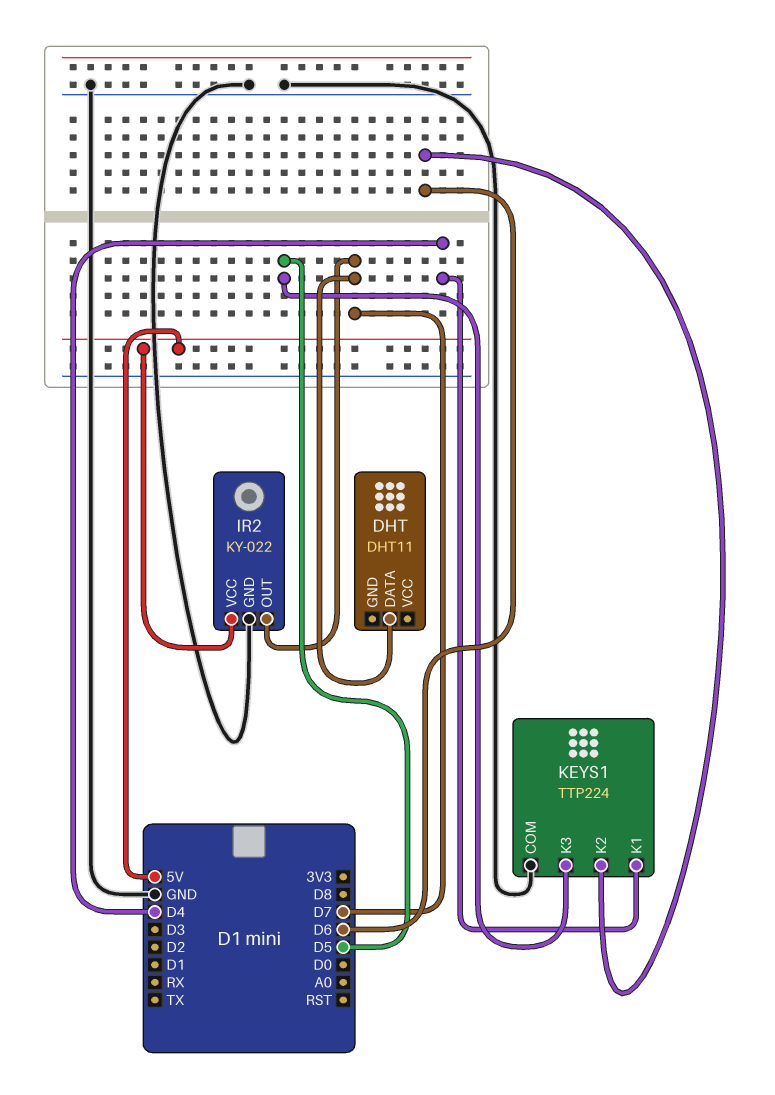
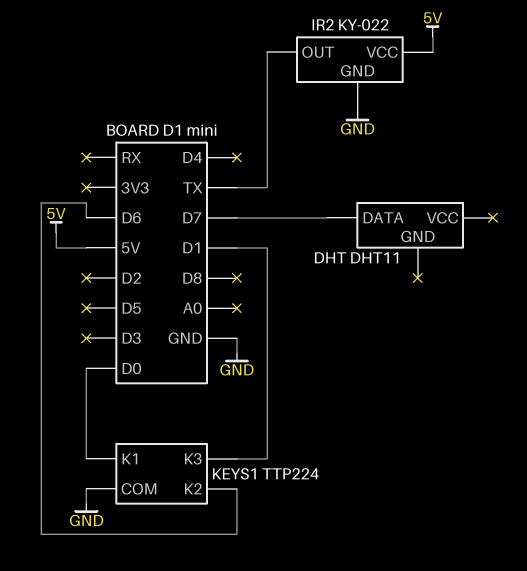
IR2 pin OUT: D7 -> TX
KEYS1 pin K1: D4 -> D0
KEYS1 pin K3: D5 -> D1

